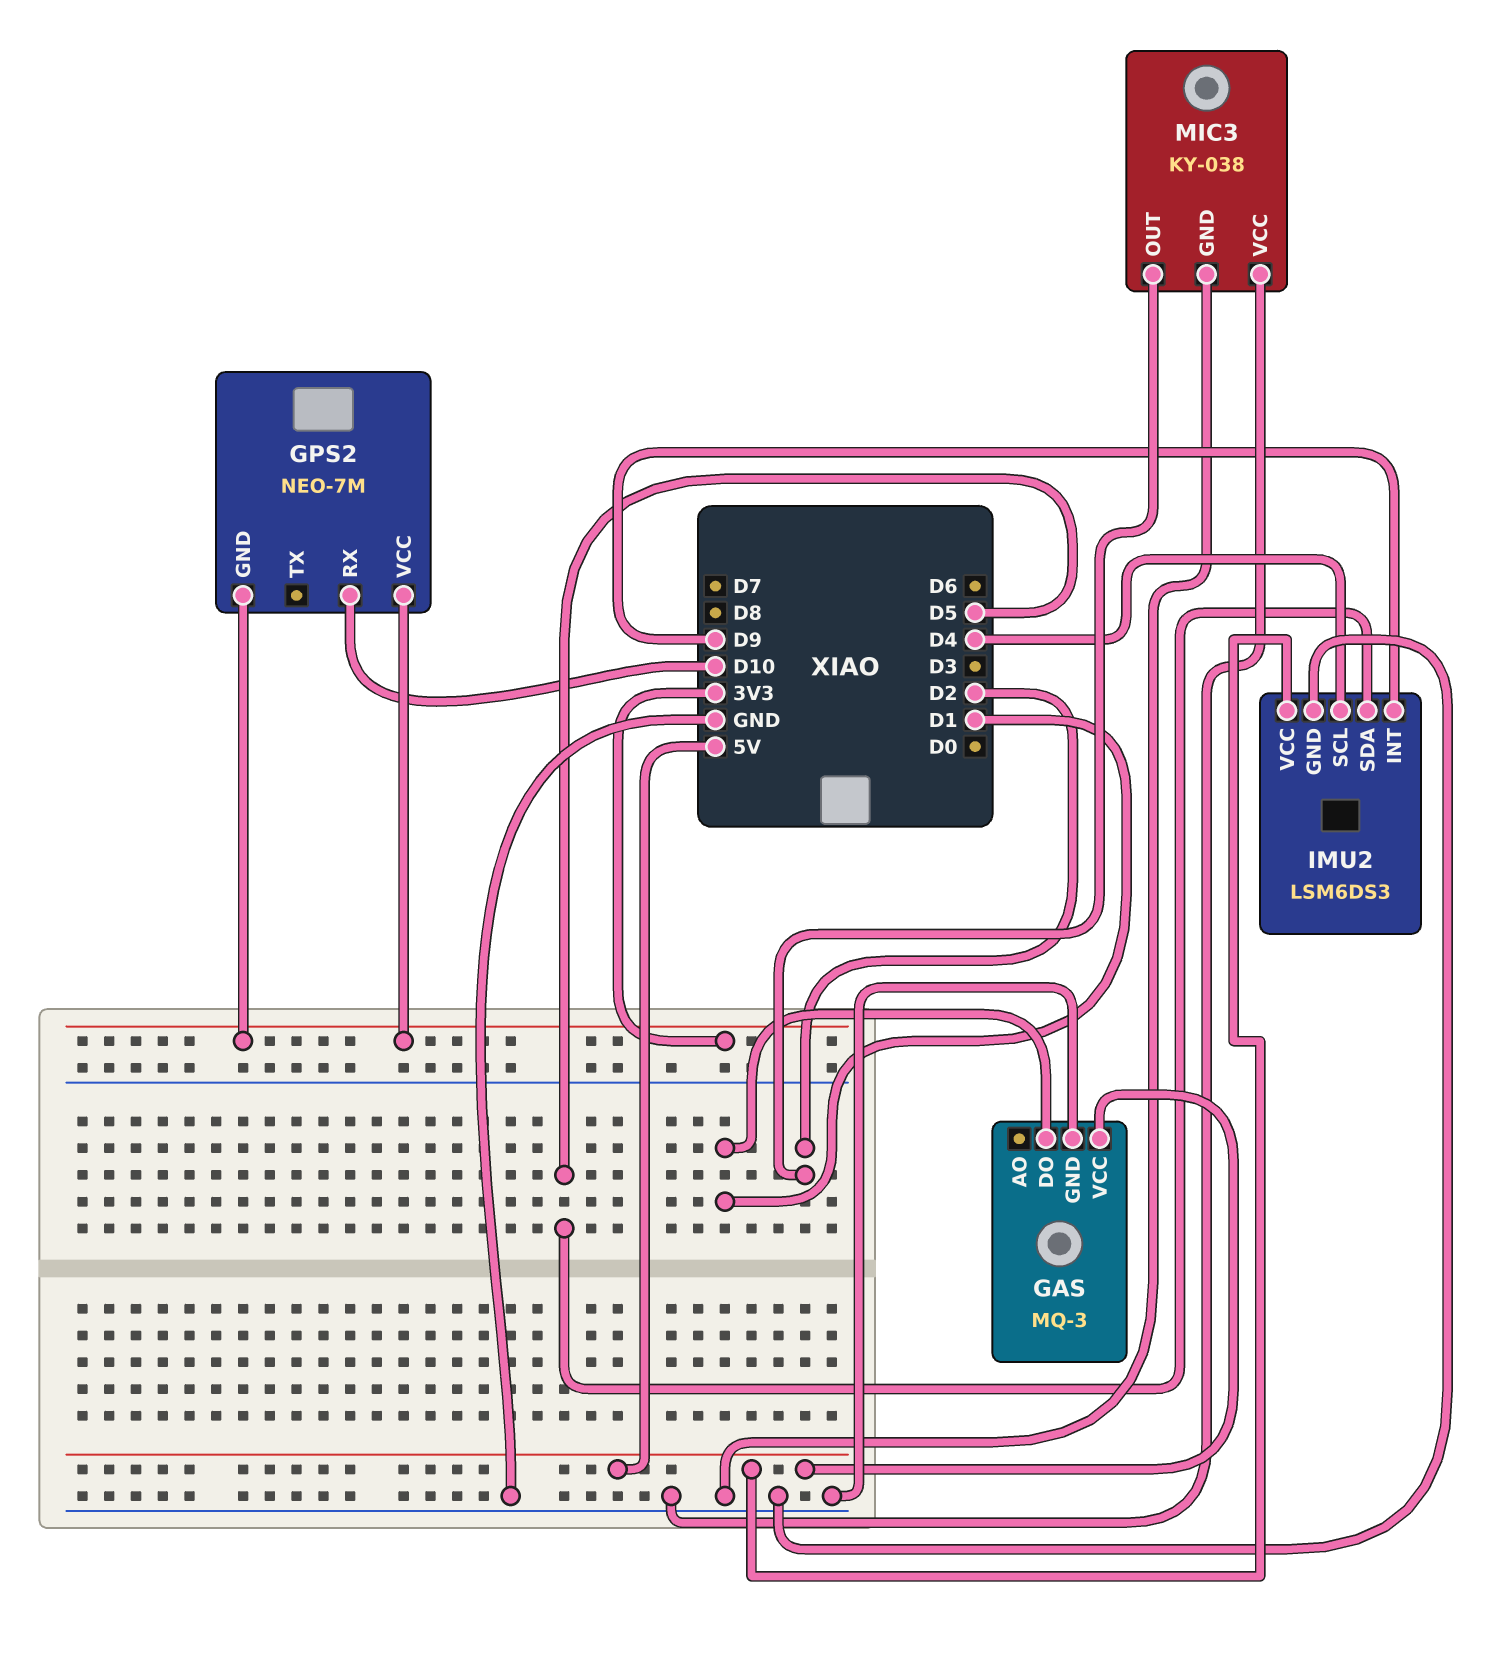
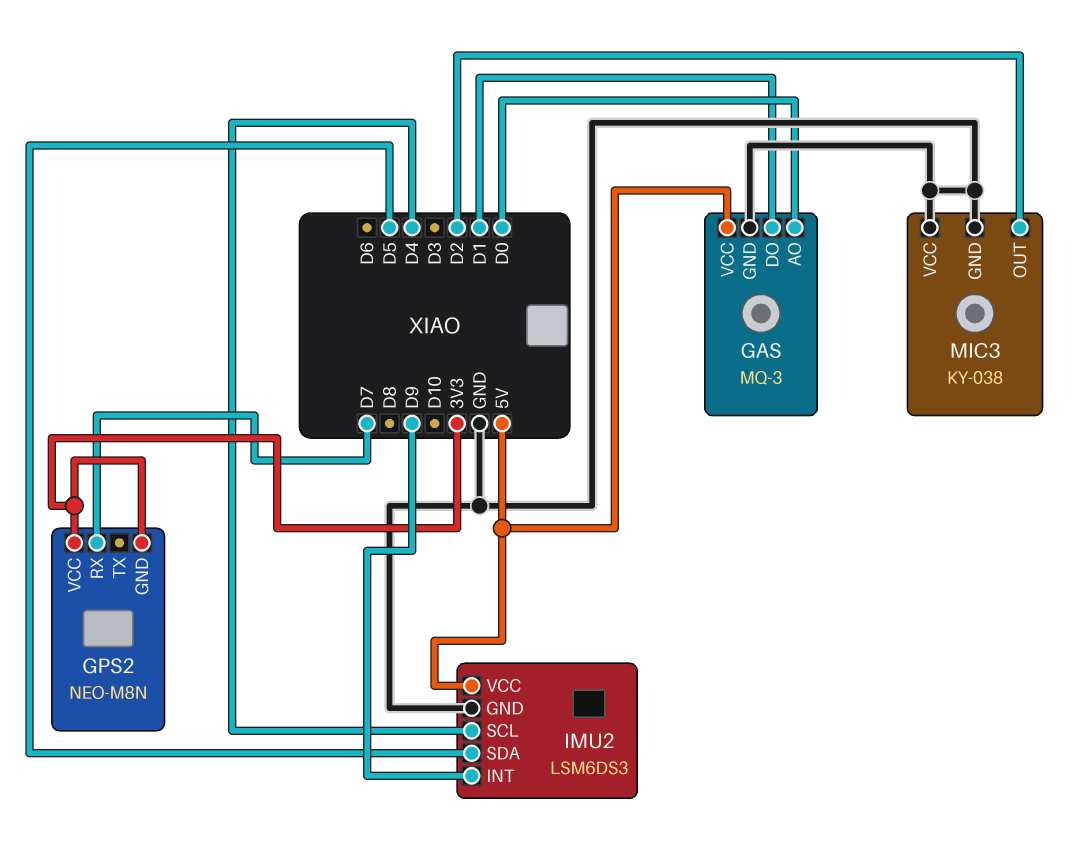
GAS pin AO: none -> D0
GPS2: NEO-7M -> NEO-M8N
GPS2 pin RX: D10 -> D7

